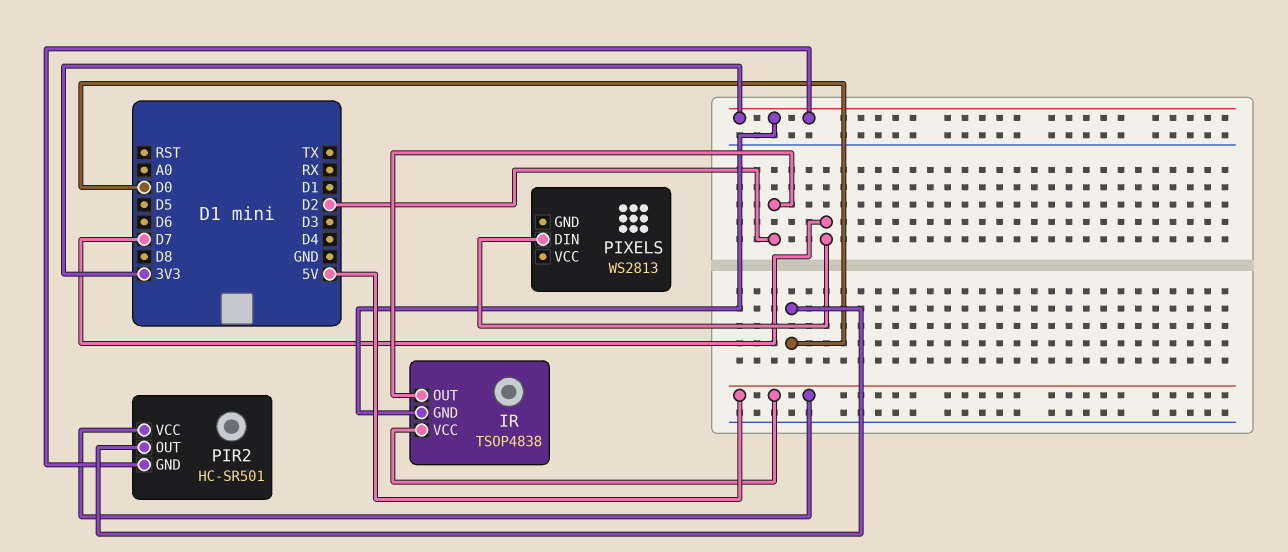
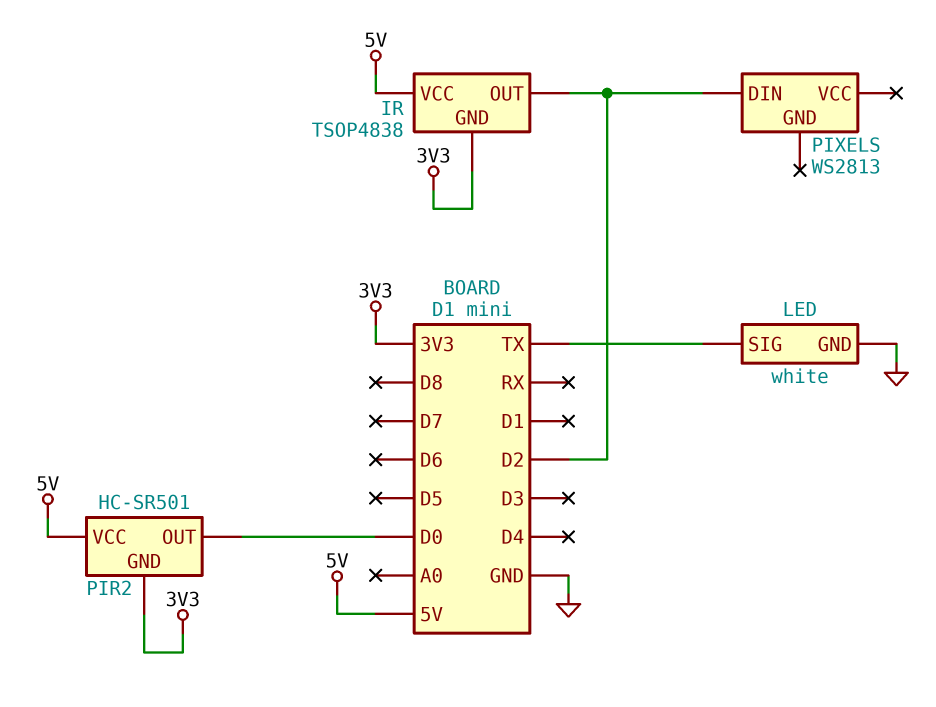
LED: none -> white
LED pin GND: none -> GND
LED pin SIG: none -> TX
PIXELS pin DIN: D7 -> D2

